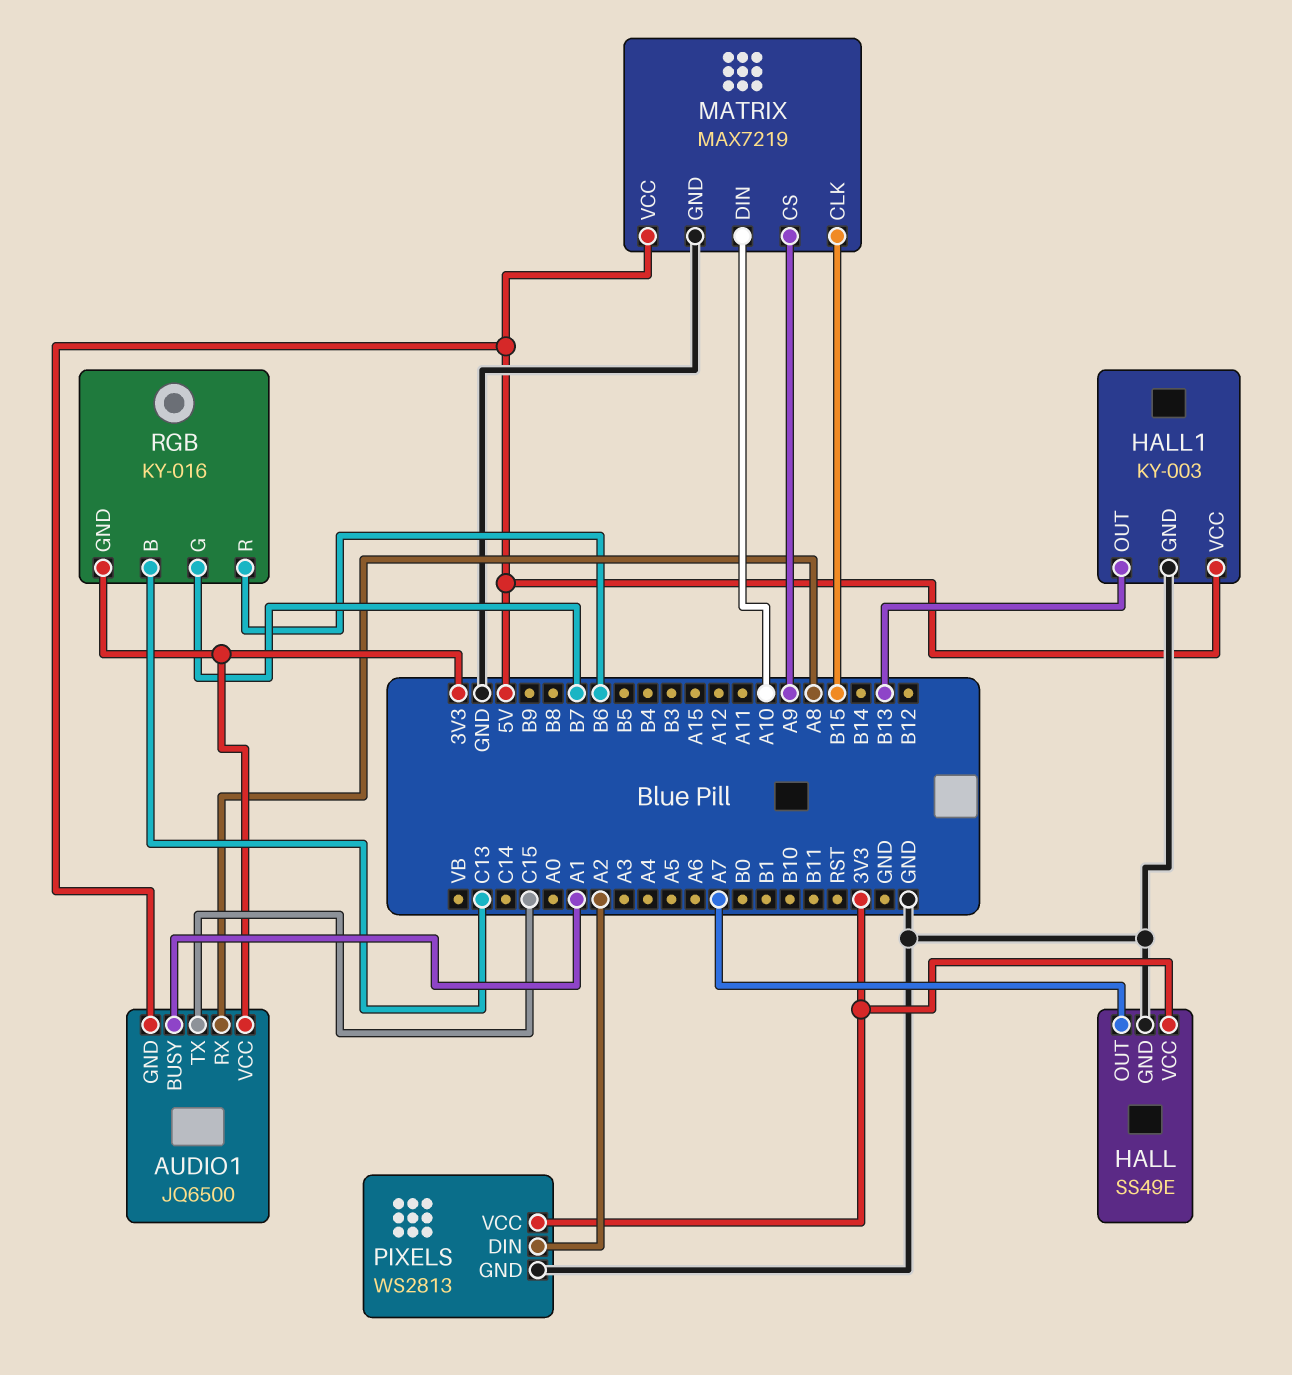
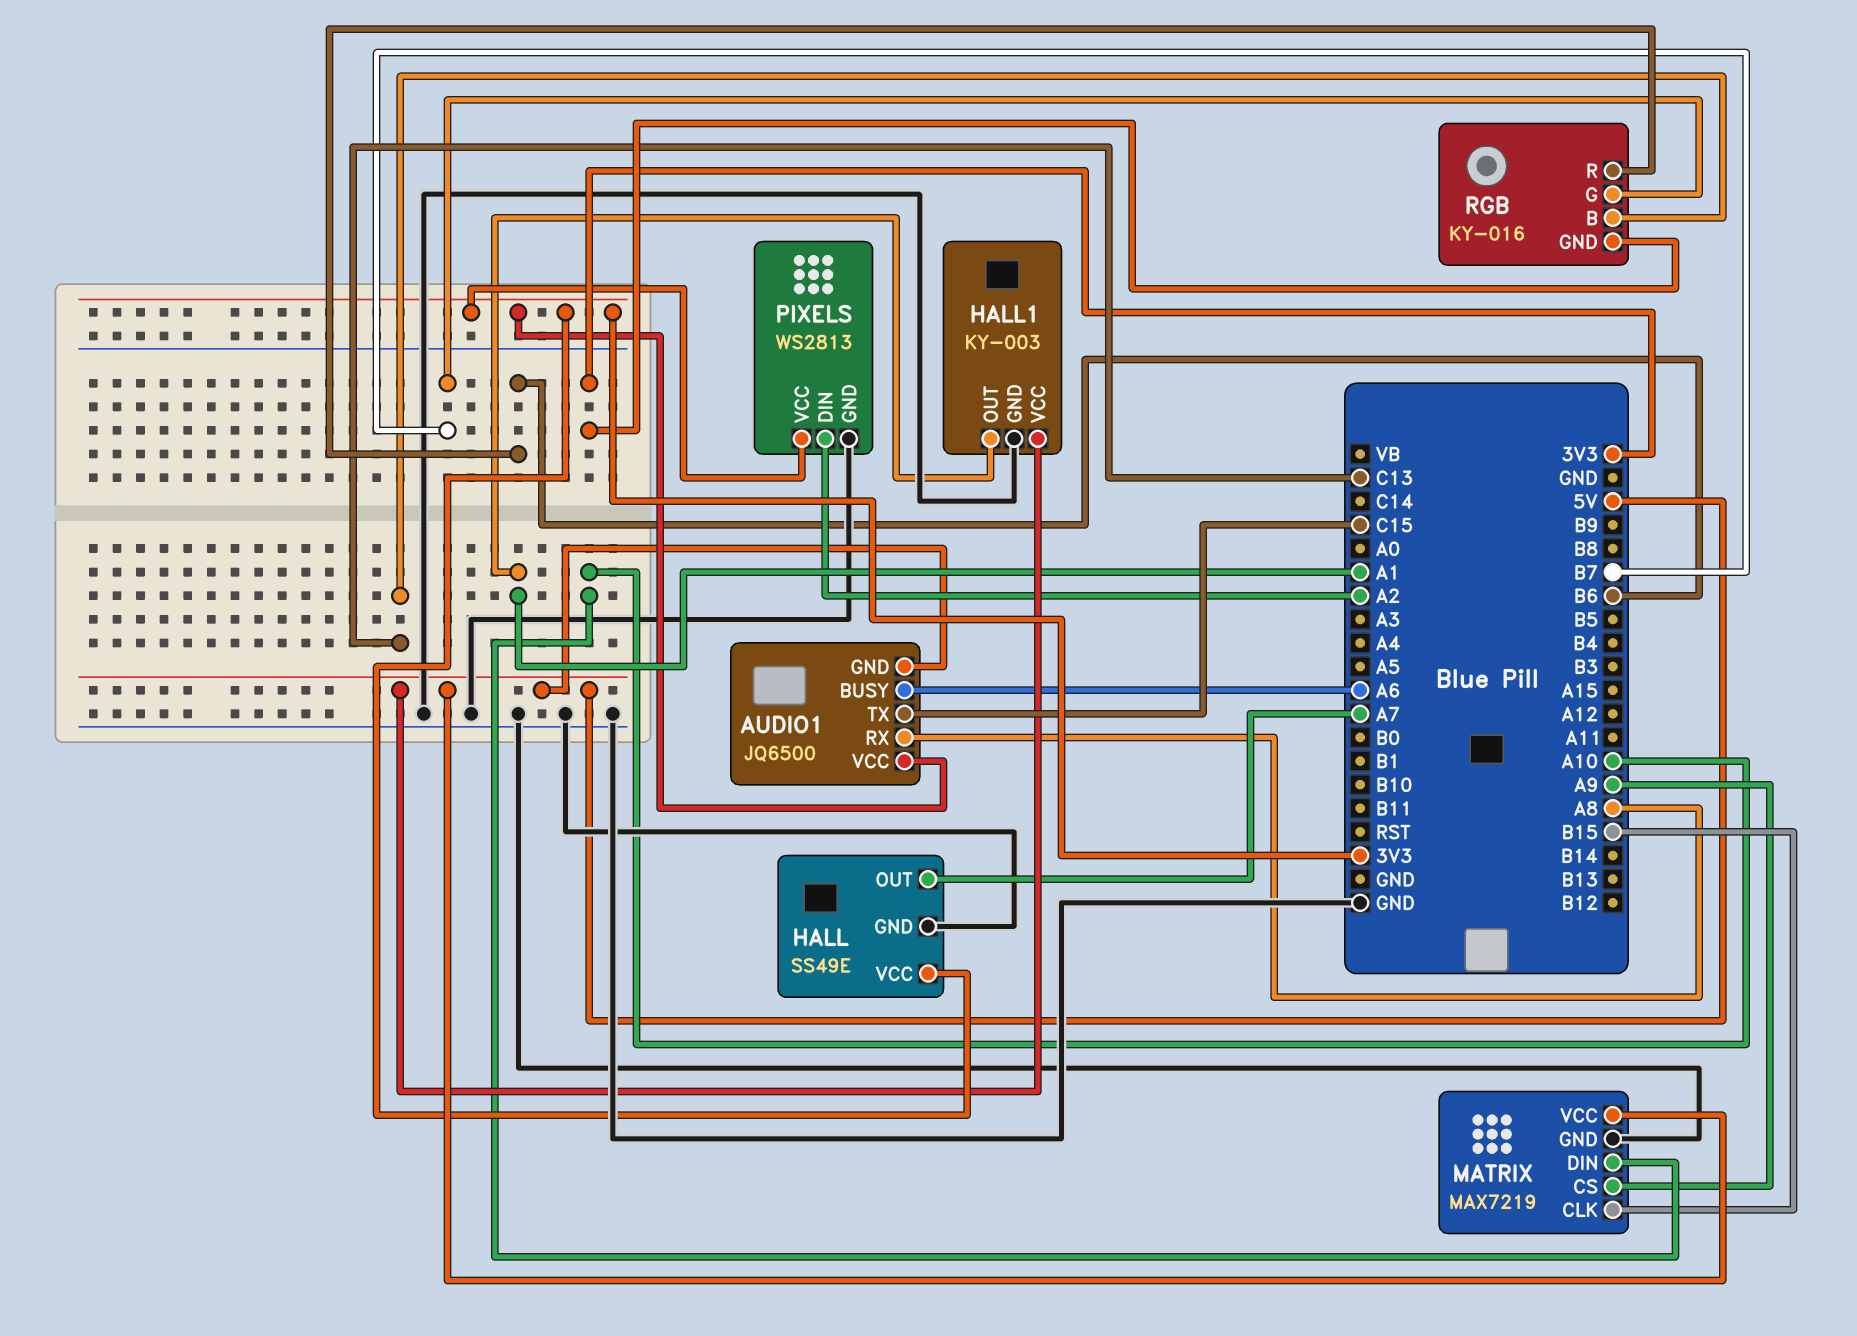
AUDIO1 pin BUSY: A1 -> A6
HALL1 pin OUT: B13 -> A1

